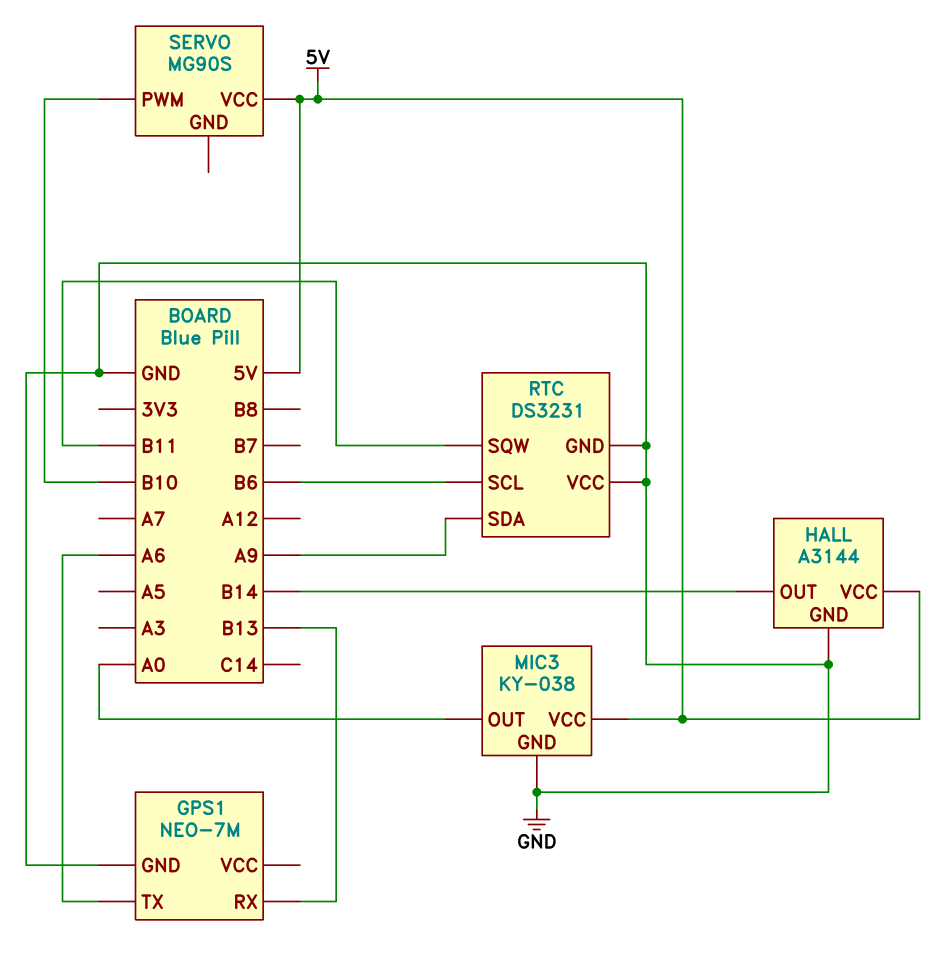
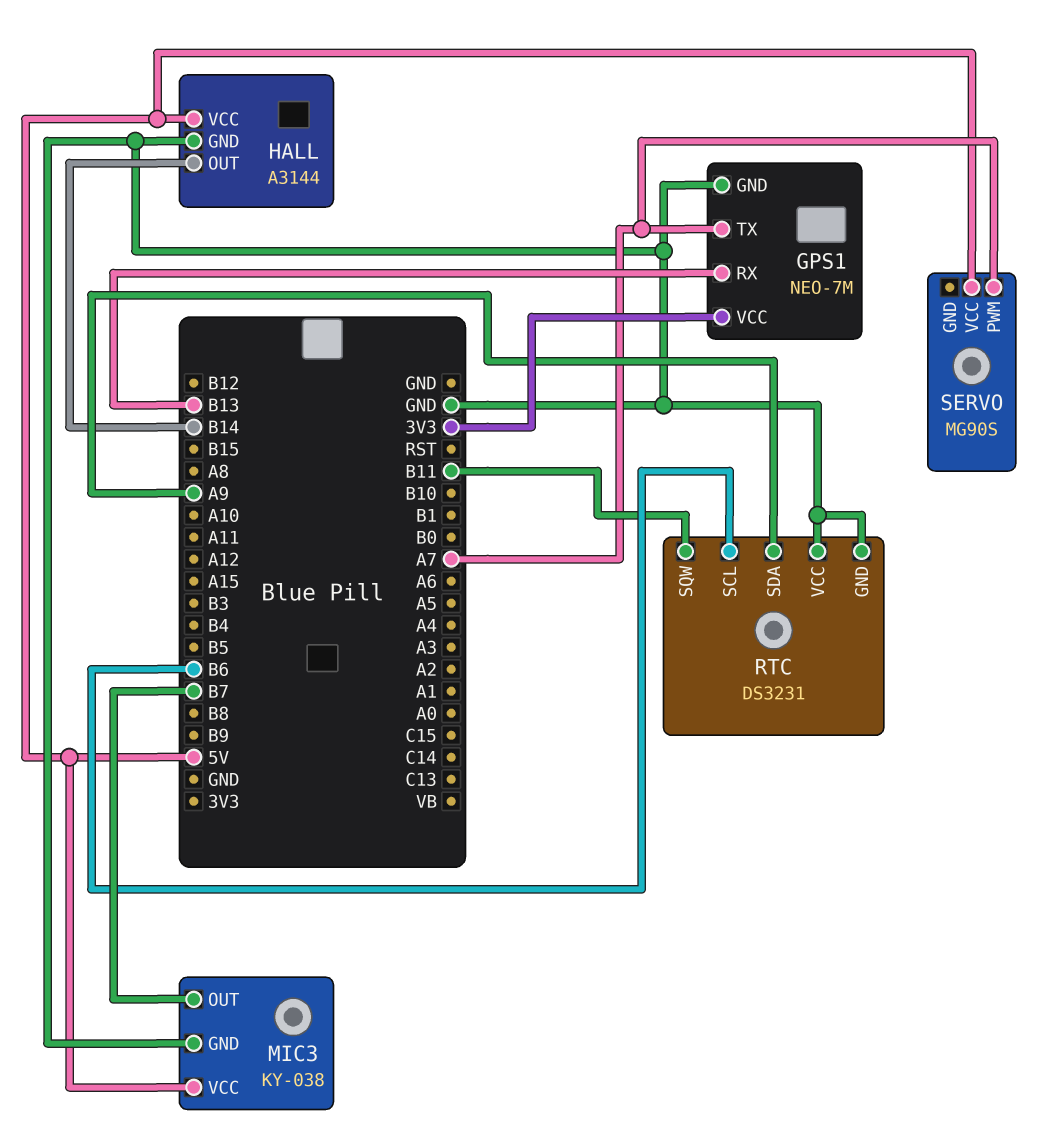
GPS1 pin TX: A6 -> A7
GPS1 pin VCC: none -> 3V3
MIC3 pin OUT: A0 -> B7
SERVO pin PWM: B10 -> A7

